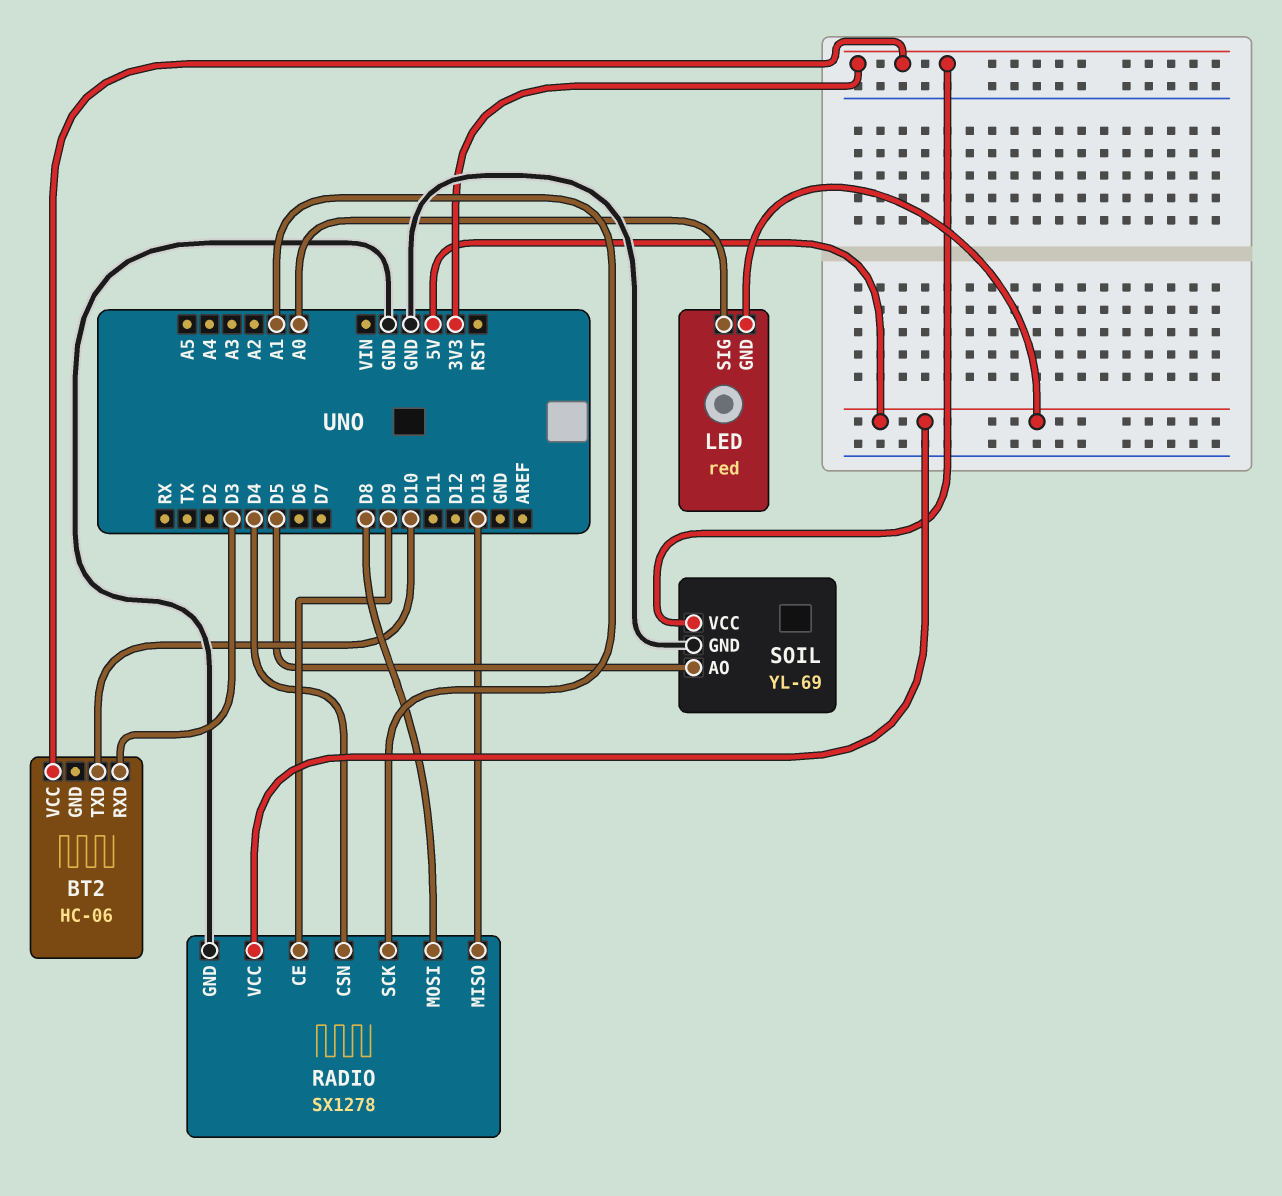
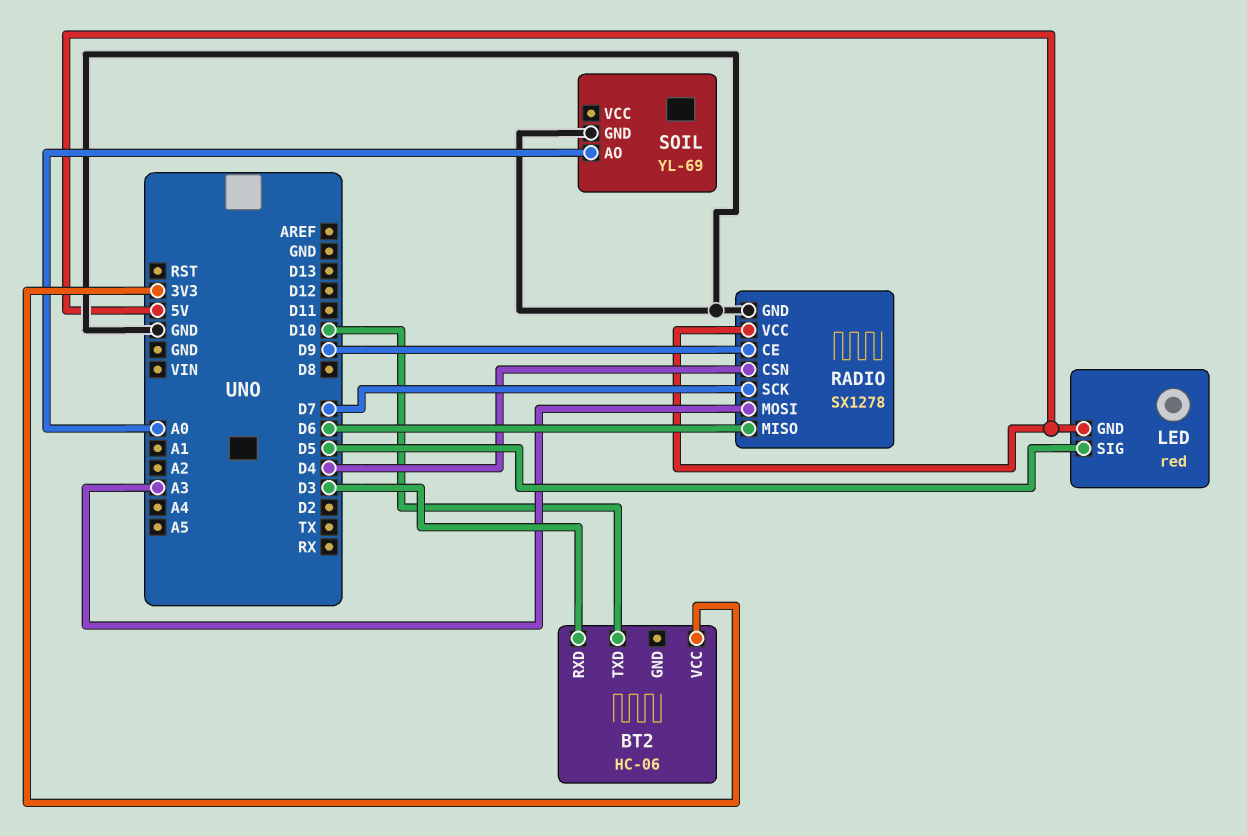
LED pin SIG: A0 -> D5
RADIO pin MISO: D13 -> D6
RADIO pin MOSI: D8 -> A3
RADIO pin SCK: A1 -> D7
SOIL pin AO: D5 -> A0
SOIL pin VCC: 3V3 -> none

